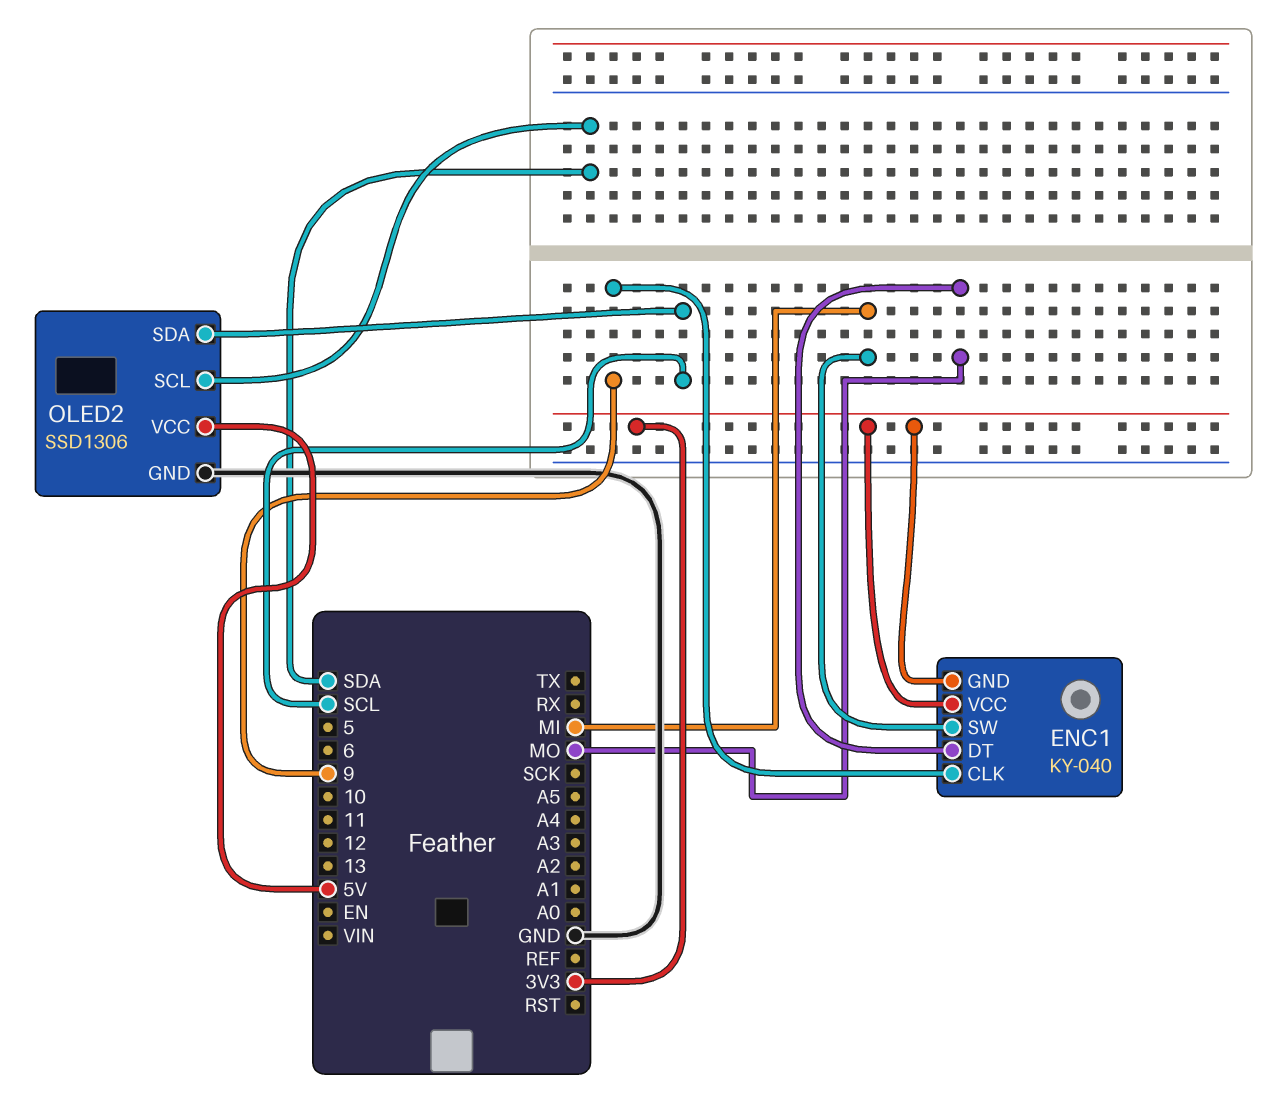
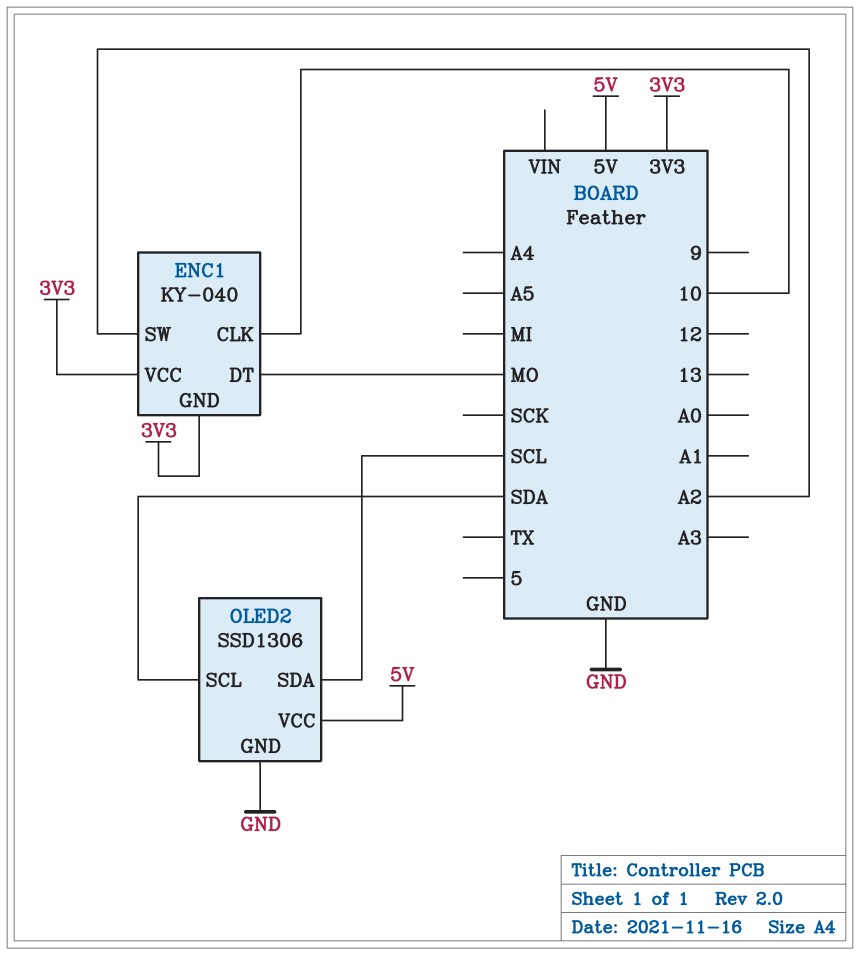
ENC1 pin CLK: 9 -> 10
ENC1 pin SW: MI -> A2

